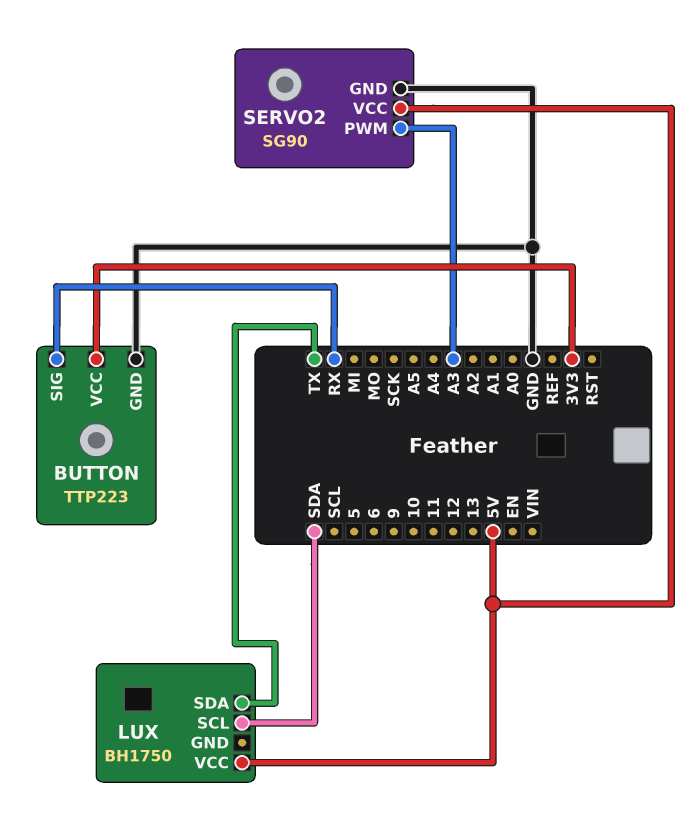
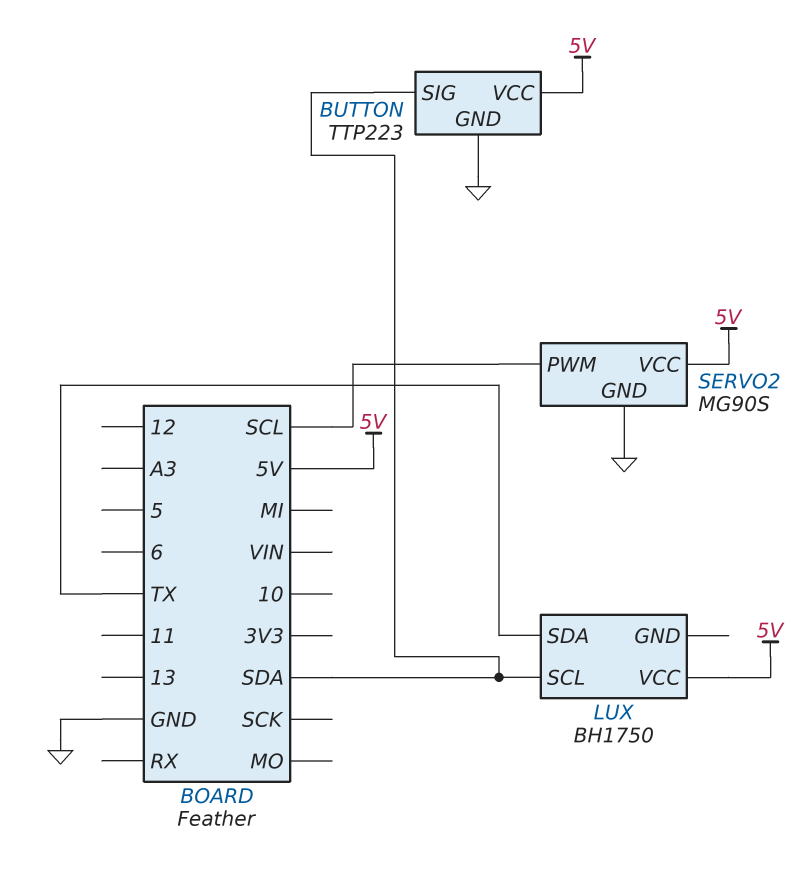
BUTTON pin SIG: RX -> SDA
BUTTON pin VCC: 3V3 -> 5V
SERVO2: SG90 -> MG90S
SERVO2 pin PWM: A3 -> SCL

